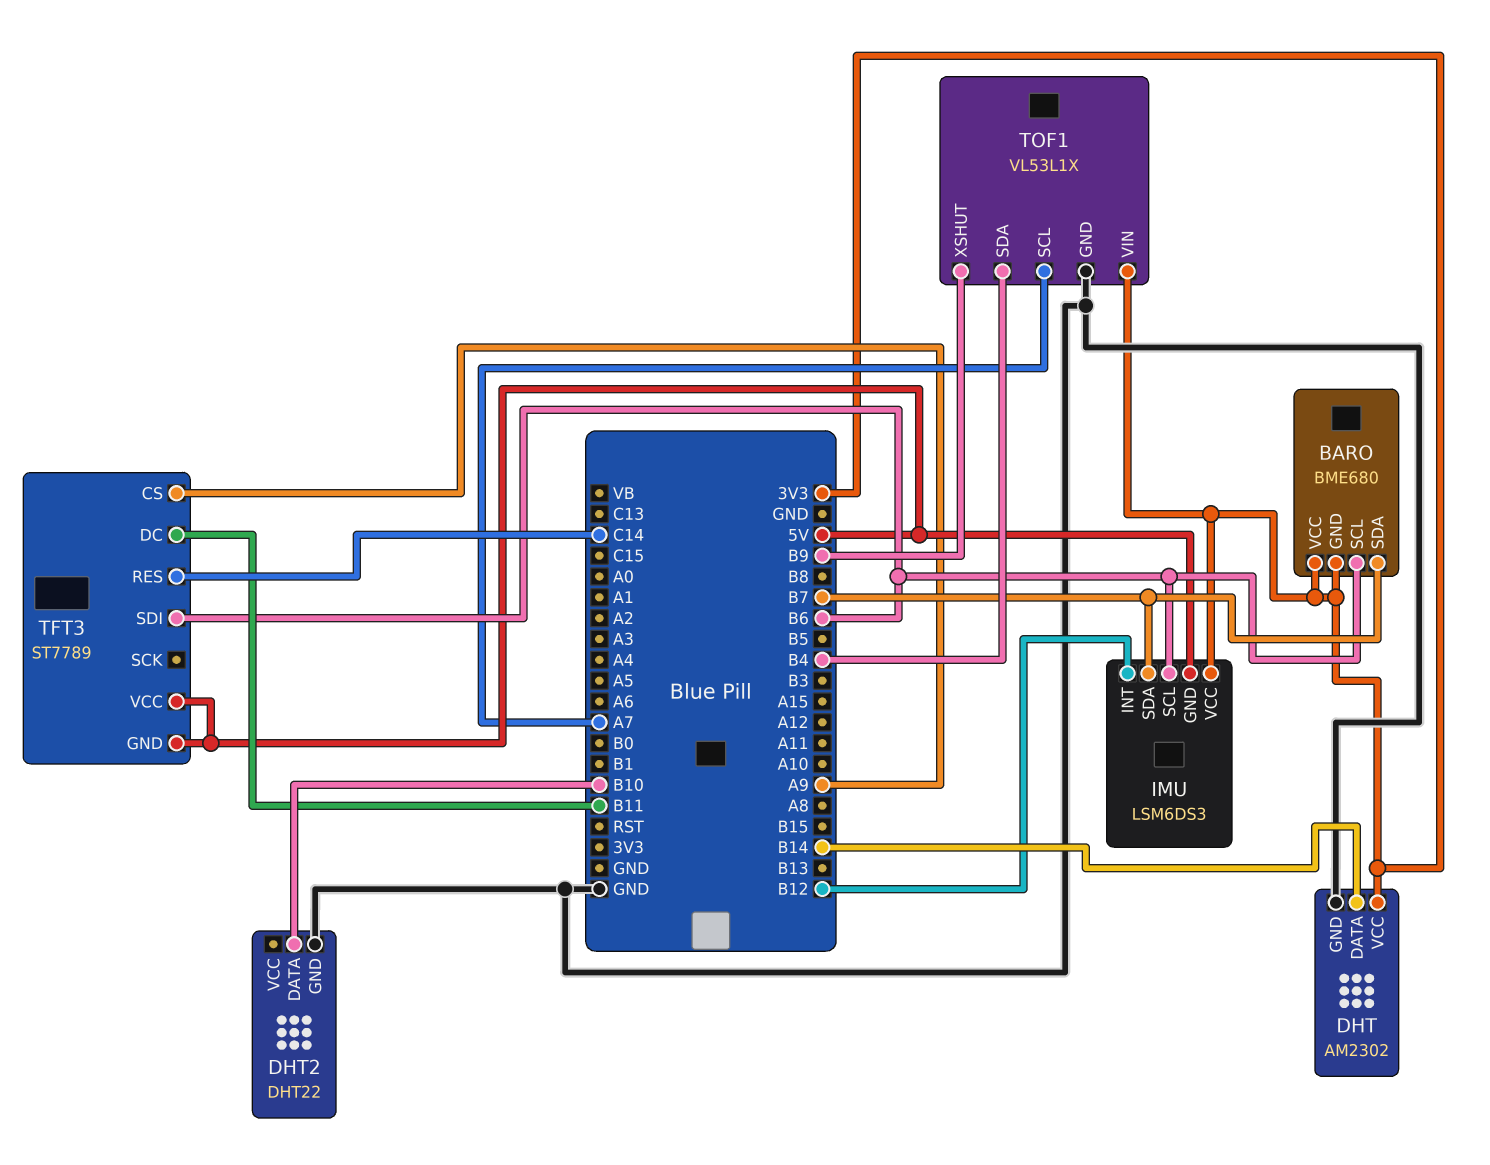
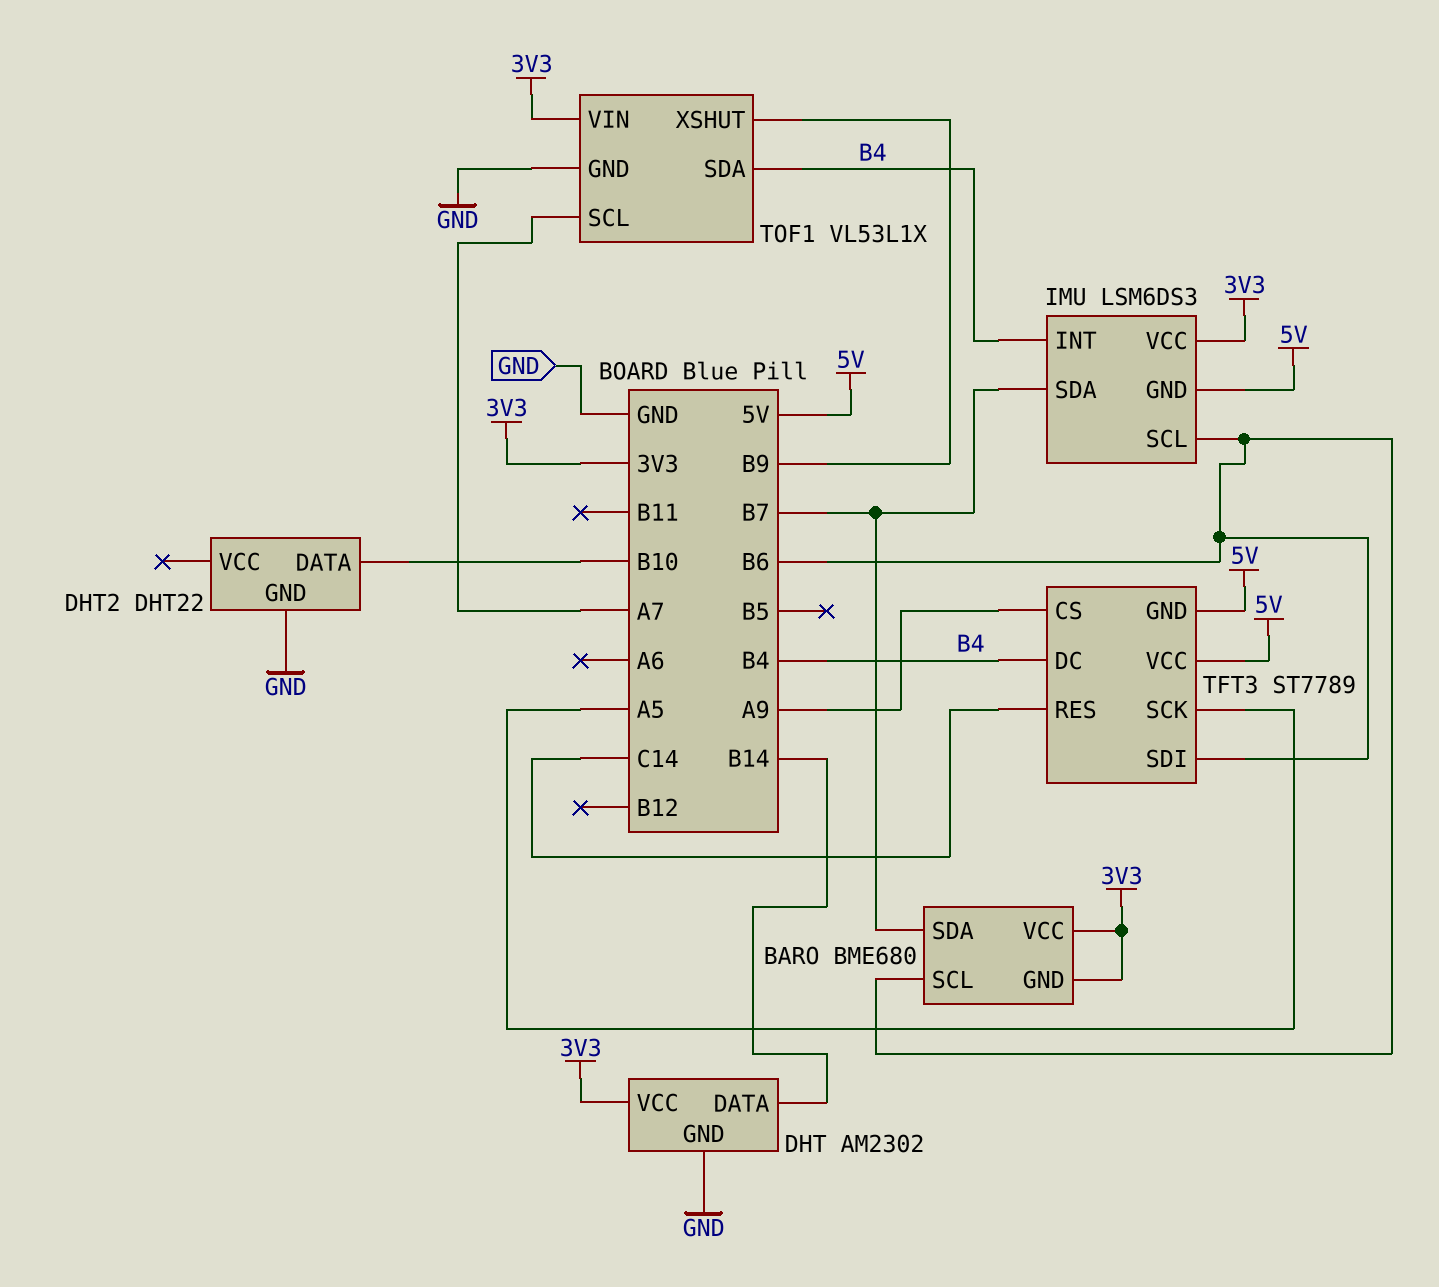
IMU pin INT: B12 -> B4
TFT3 pin DC: B11 -> B4
TFT3 pin SCK: none -> A5

